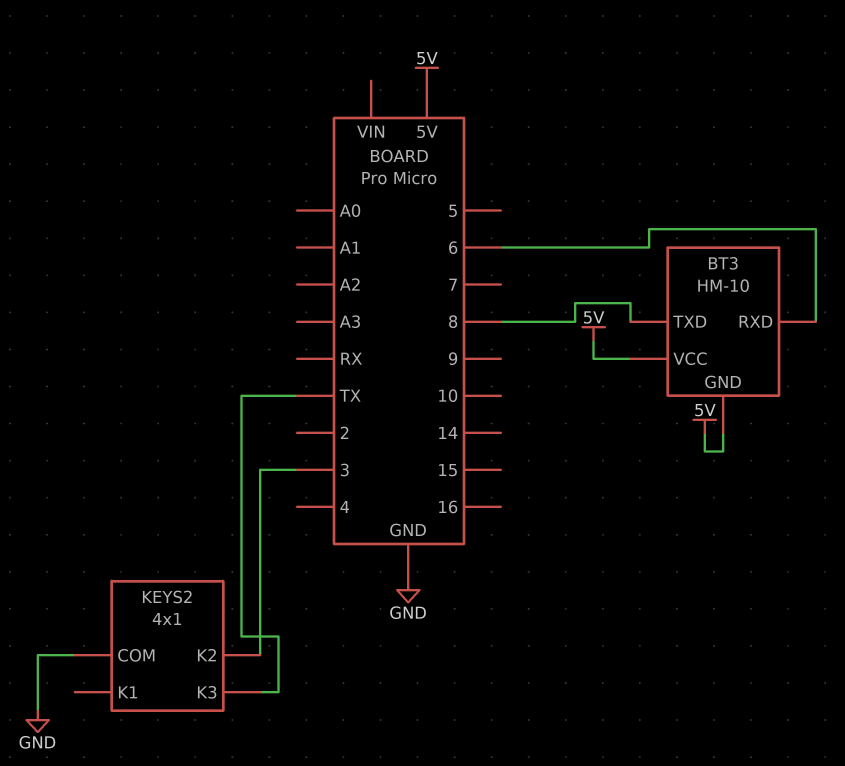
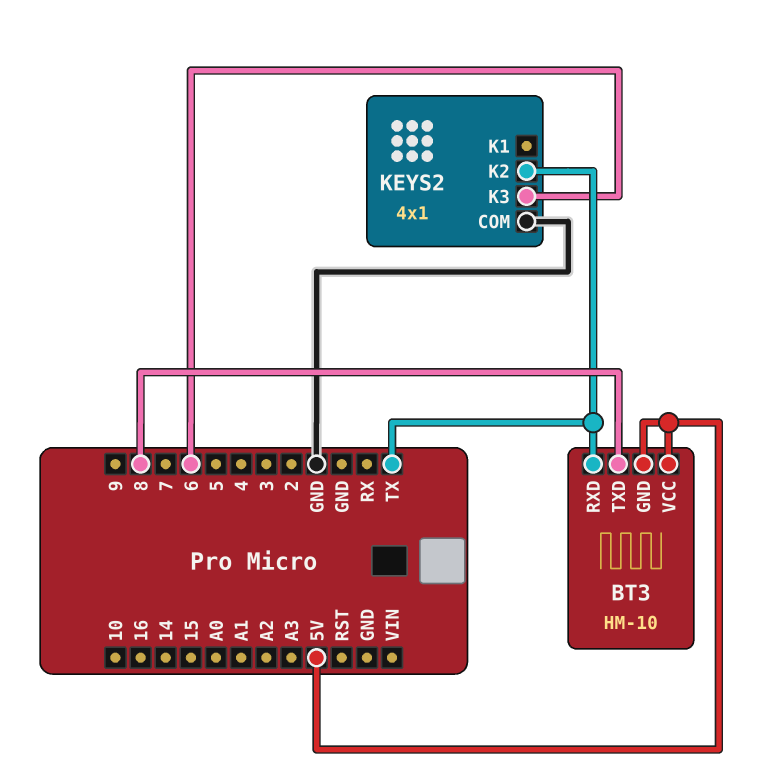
BT3 pin RXD: 6 -> TX
KEYS2 pin K2: 3 -> TX
KEYS2 pin K3: TX -> 6

